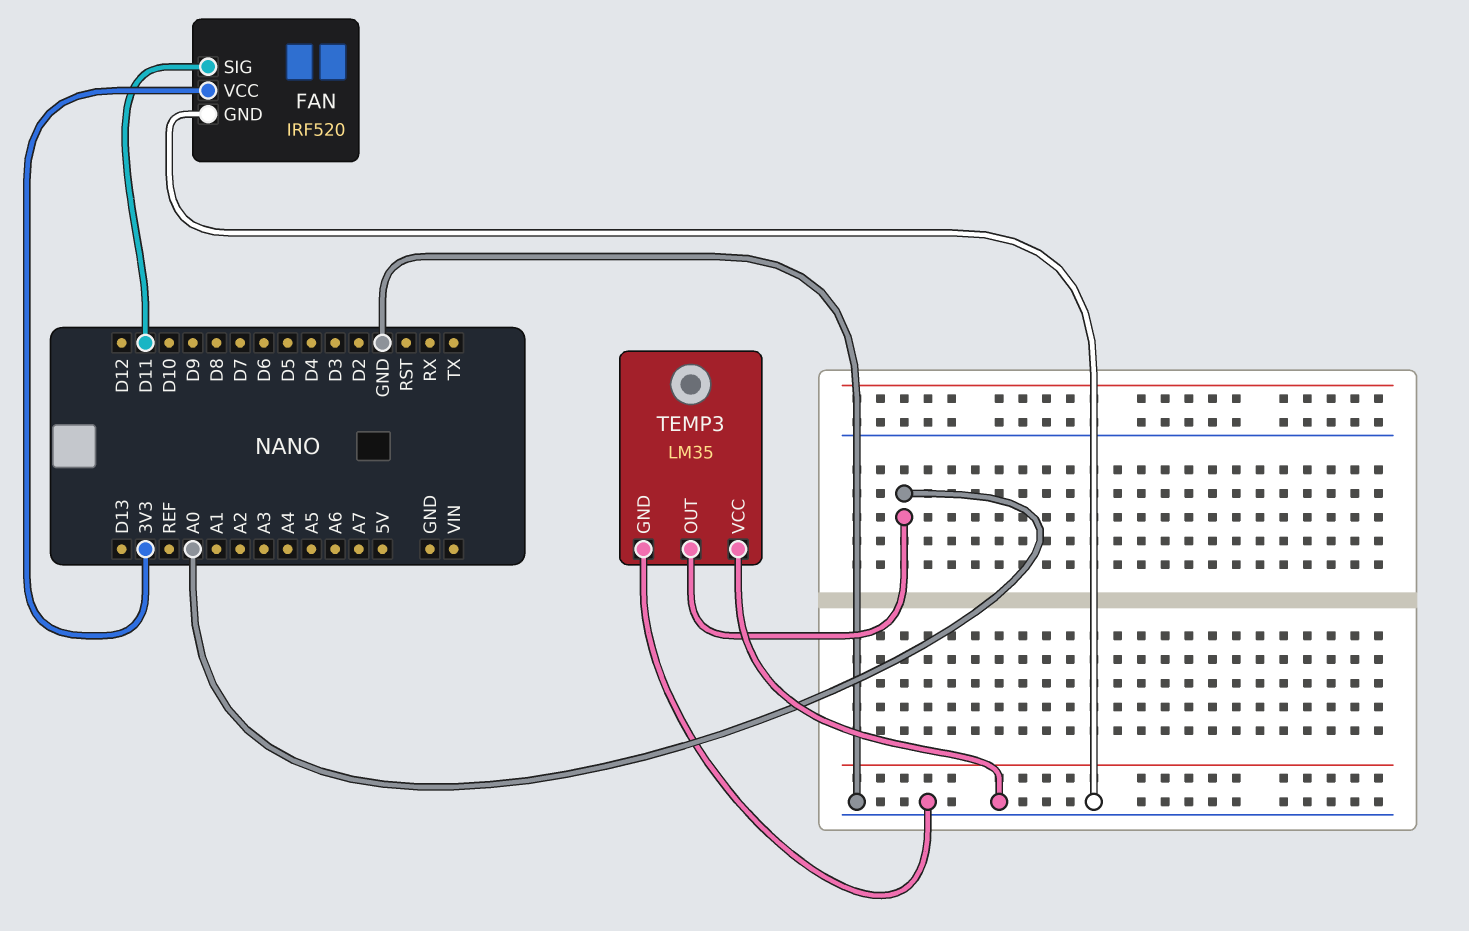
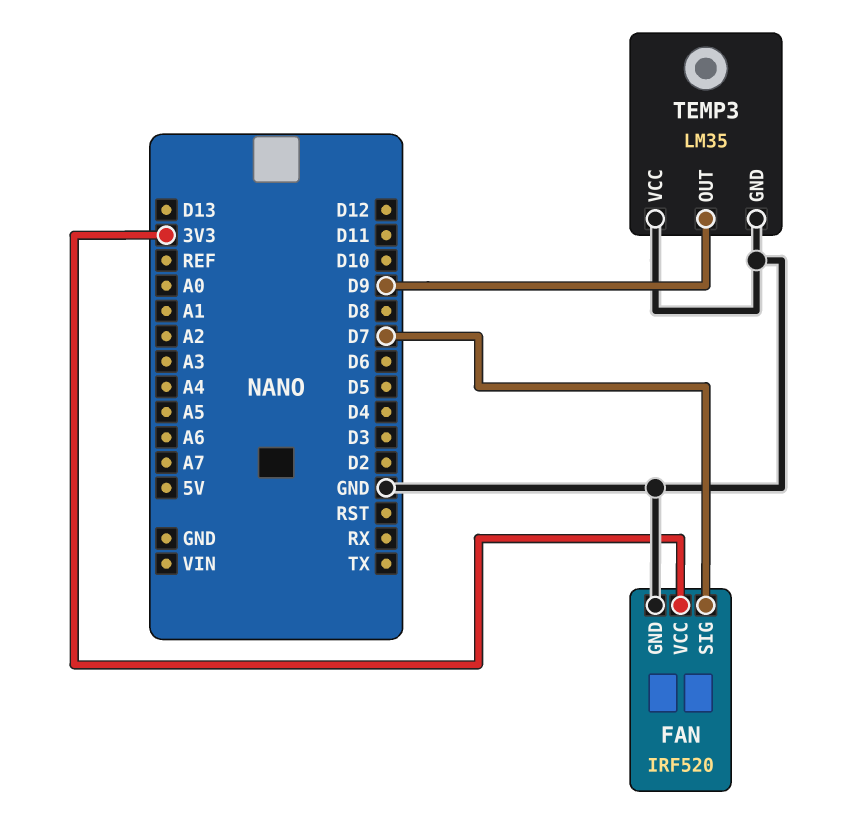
FAN pin SIG: D11 -> D7
TEMP3 pin OUT: A0 -> D9

